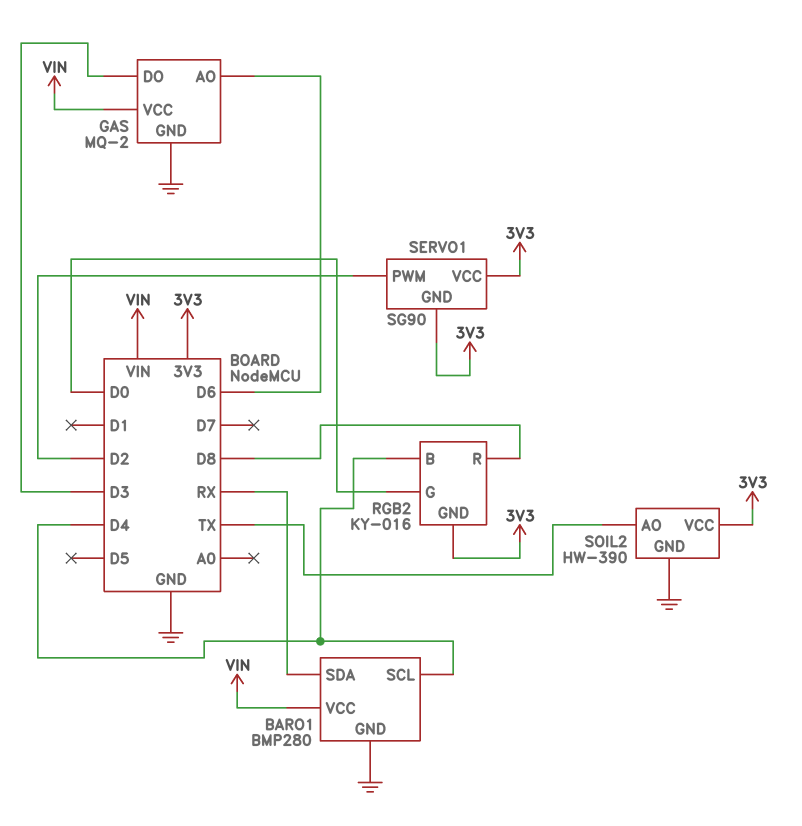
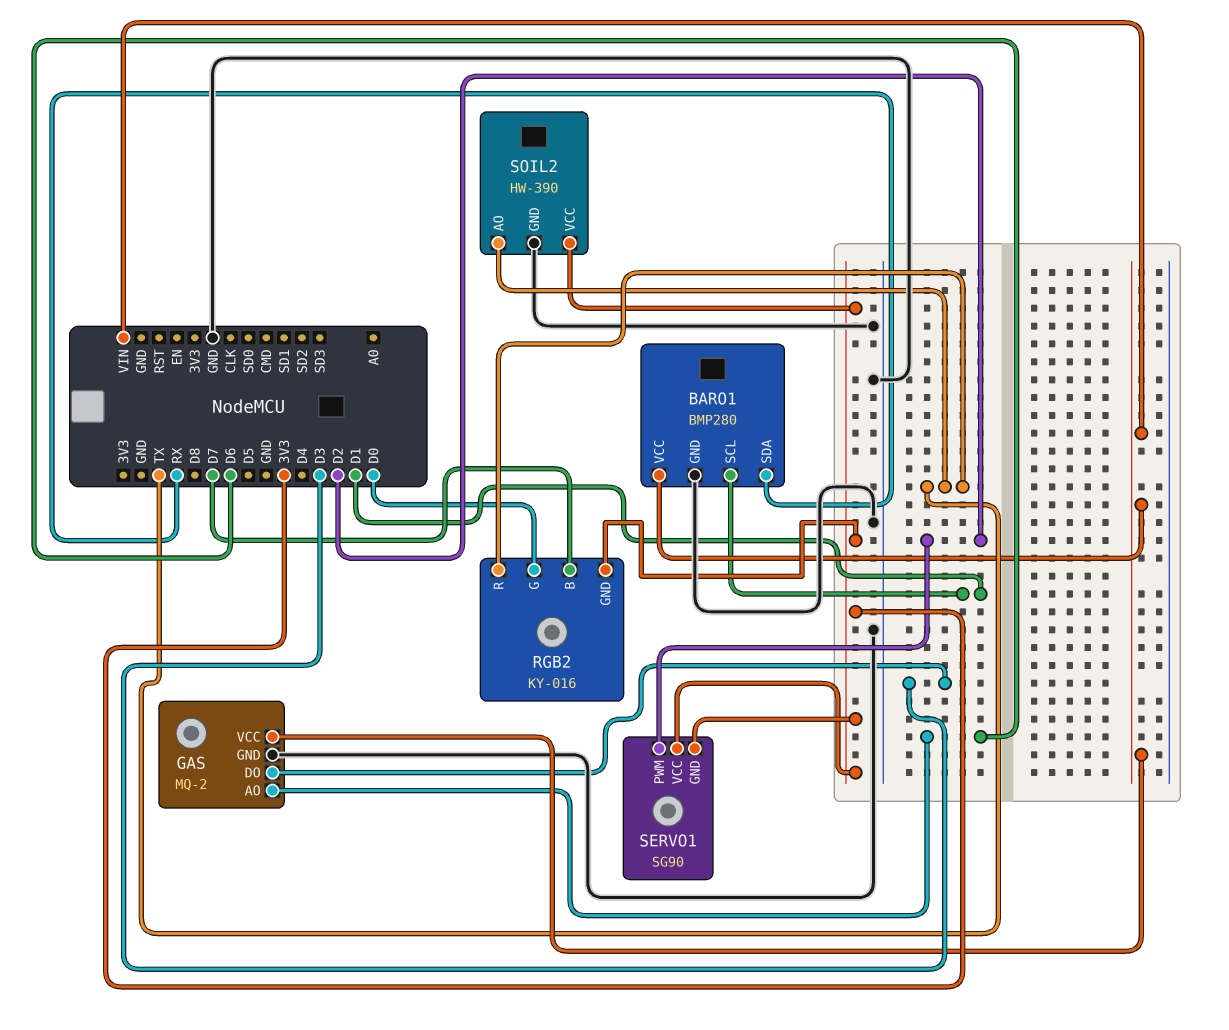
BARO1 pin SCL: D4 -> D1
RGB2 pin B: D4 -> D7
RGB2 pin R: D8 -> TX

